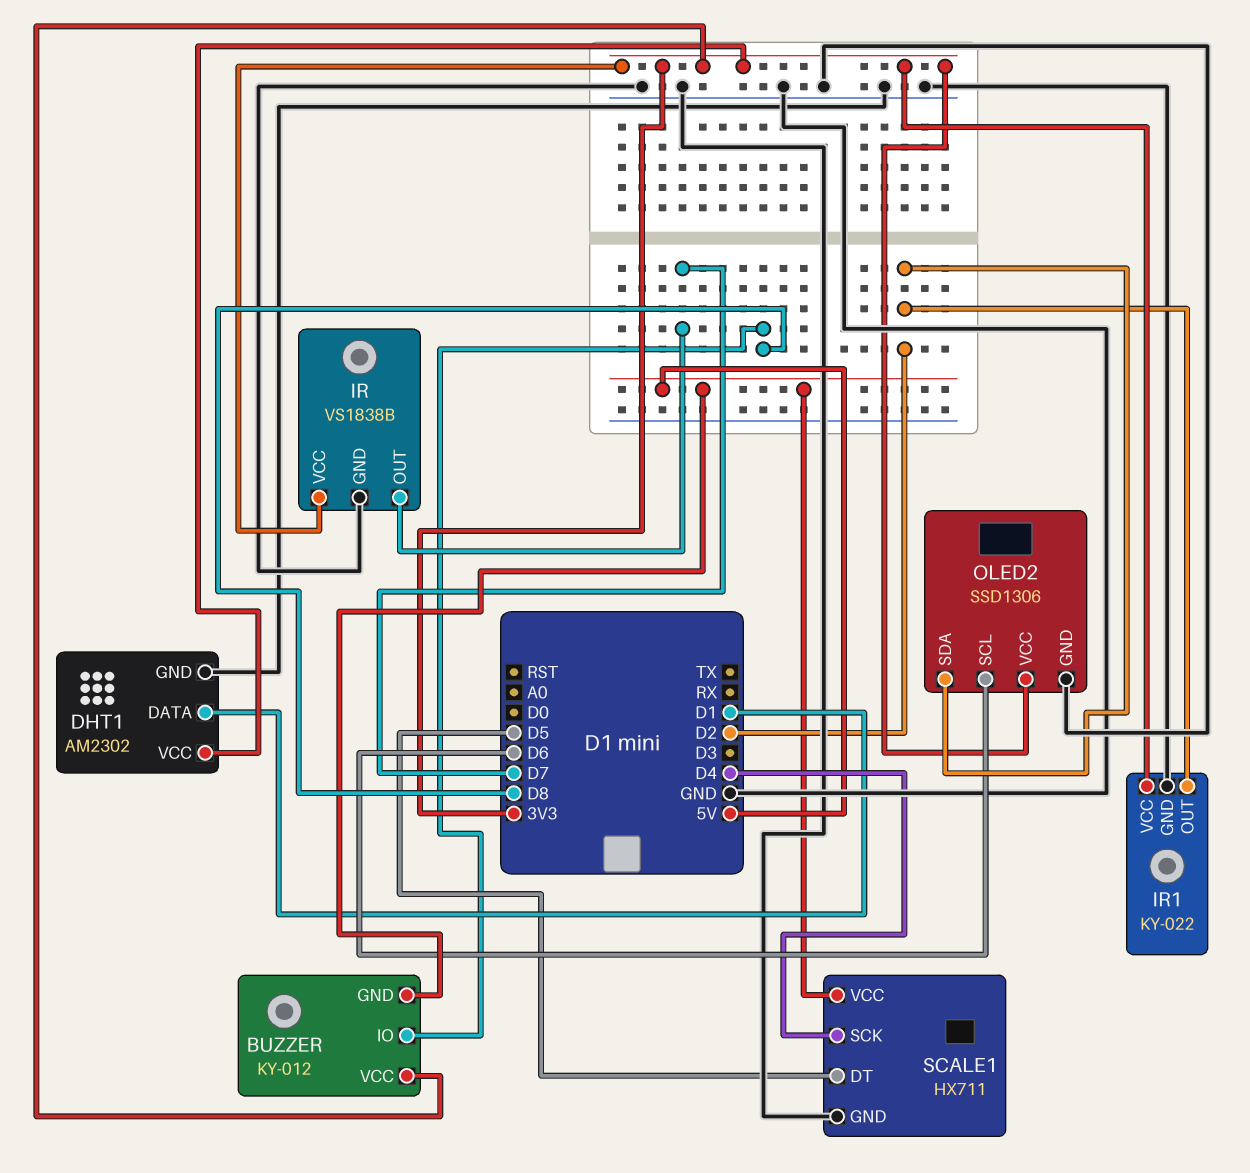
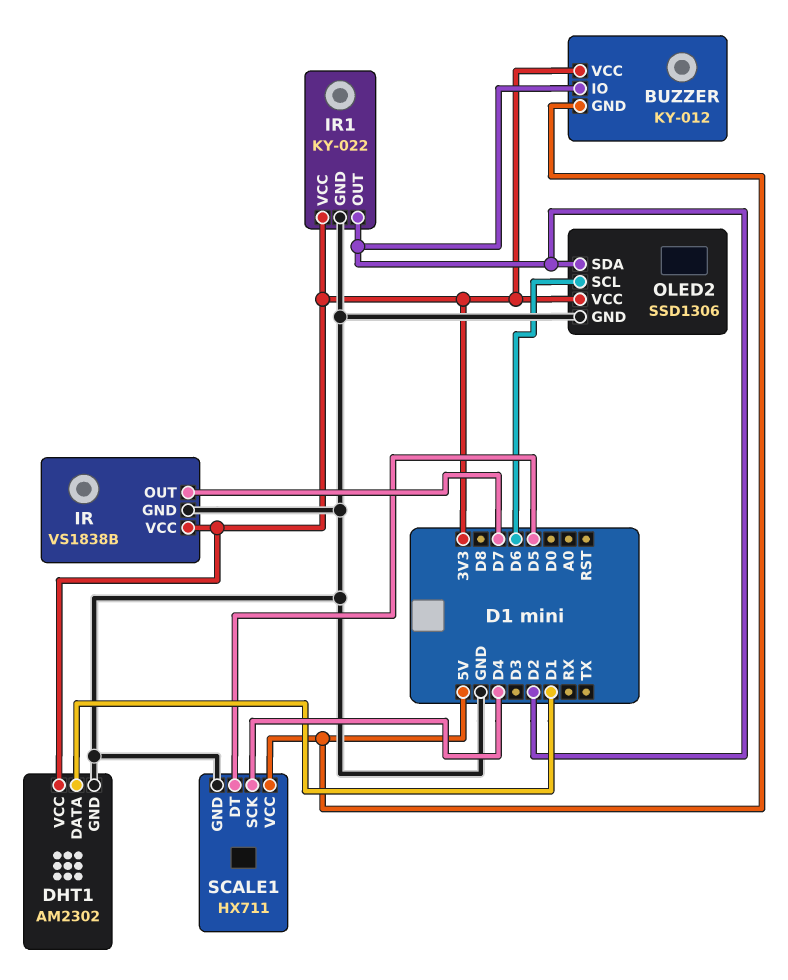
BUZZER pin IO: D8 -> D2

